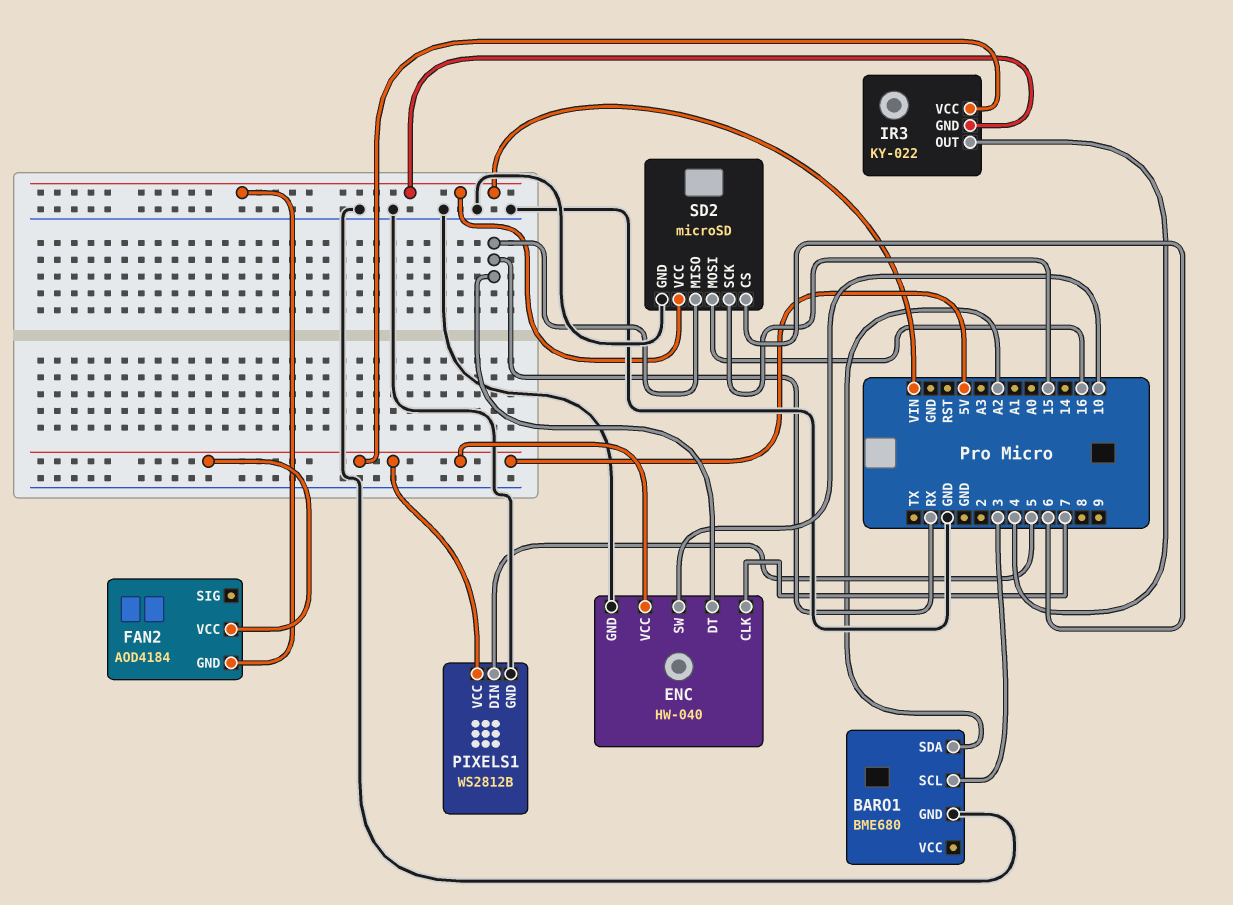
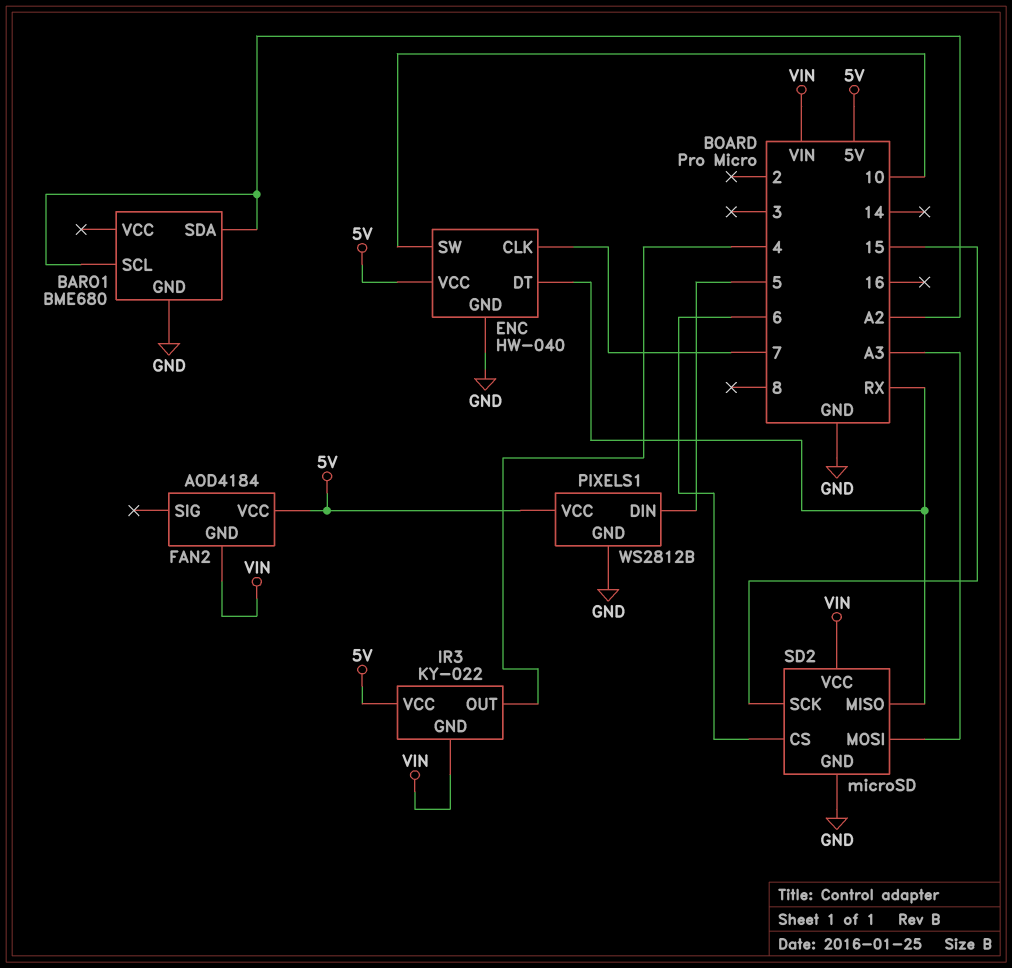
BARO1 pin SCL: 3 -> A2
SD2 pin MOSI: 16 -> A3

